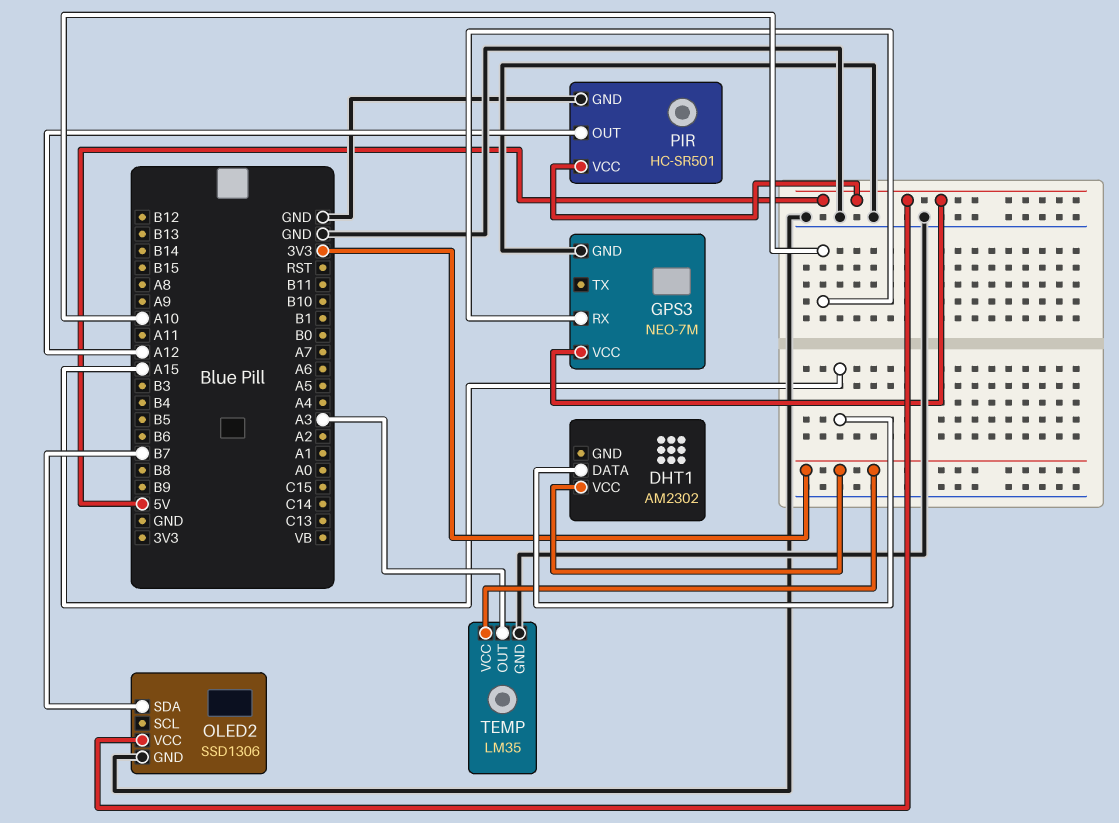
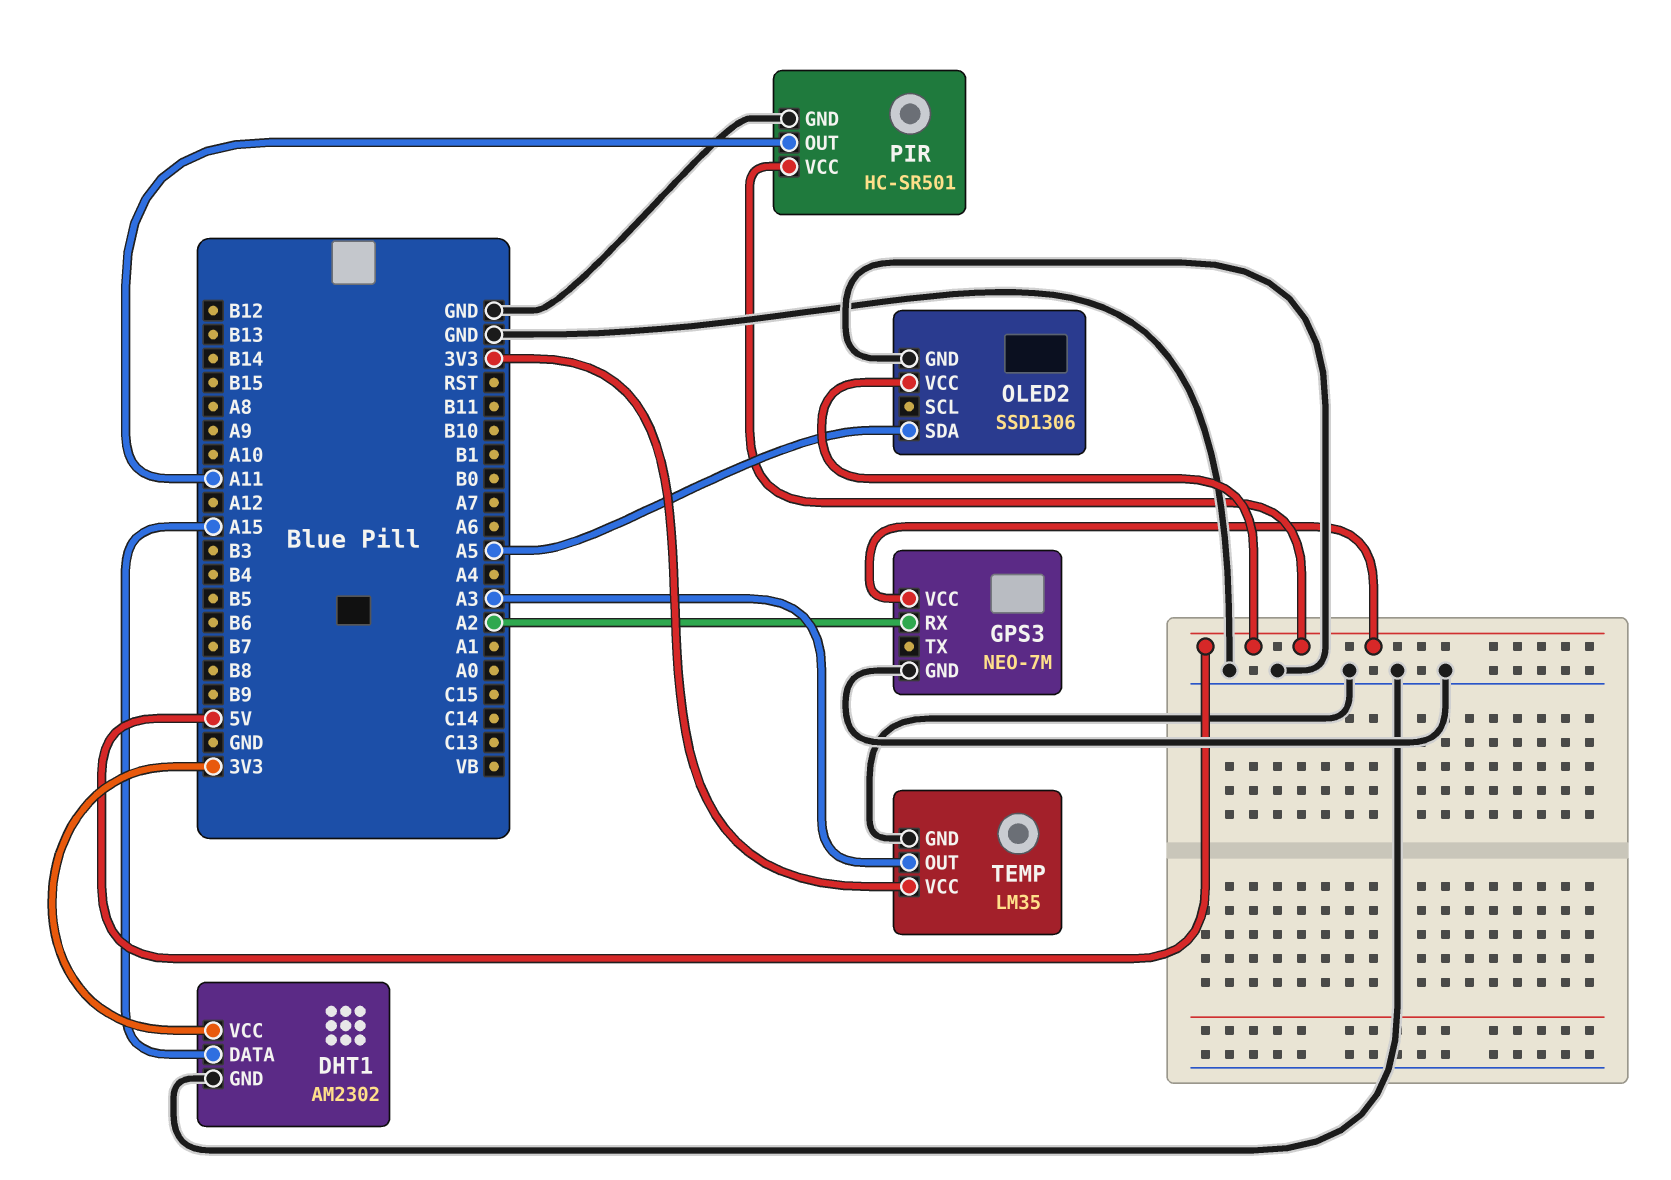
DHT1 pin GND: none -> GND
GPS3 pin RX: A10 -> A2
OLED2 pin SDA: B7 -> A5
PIR pin OUT: A12 -> A11

